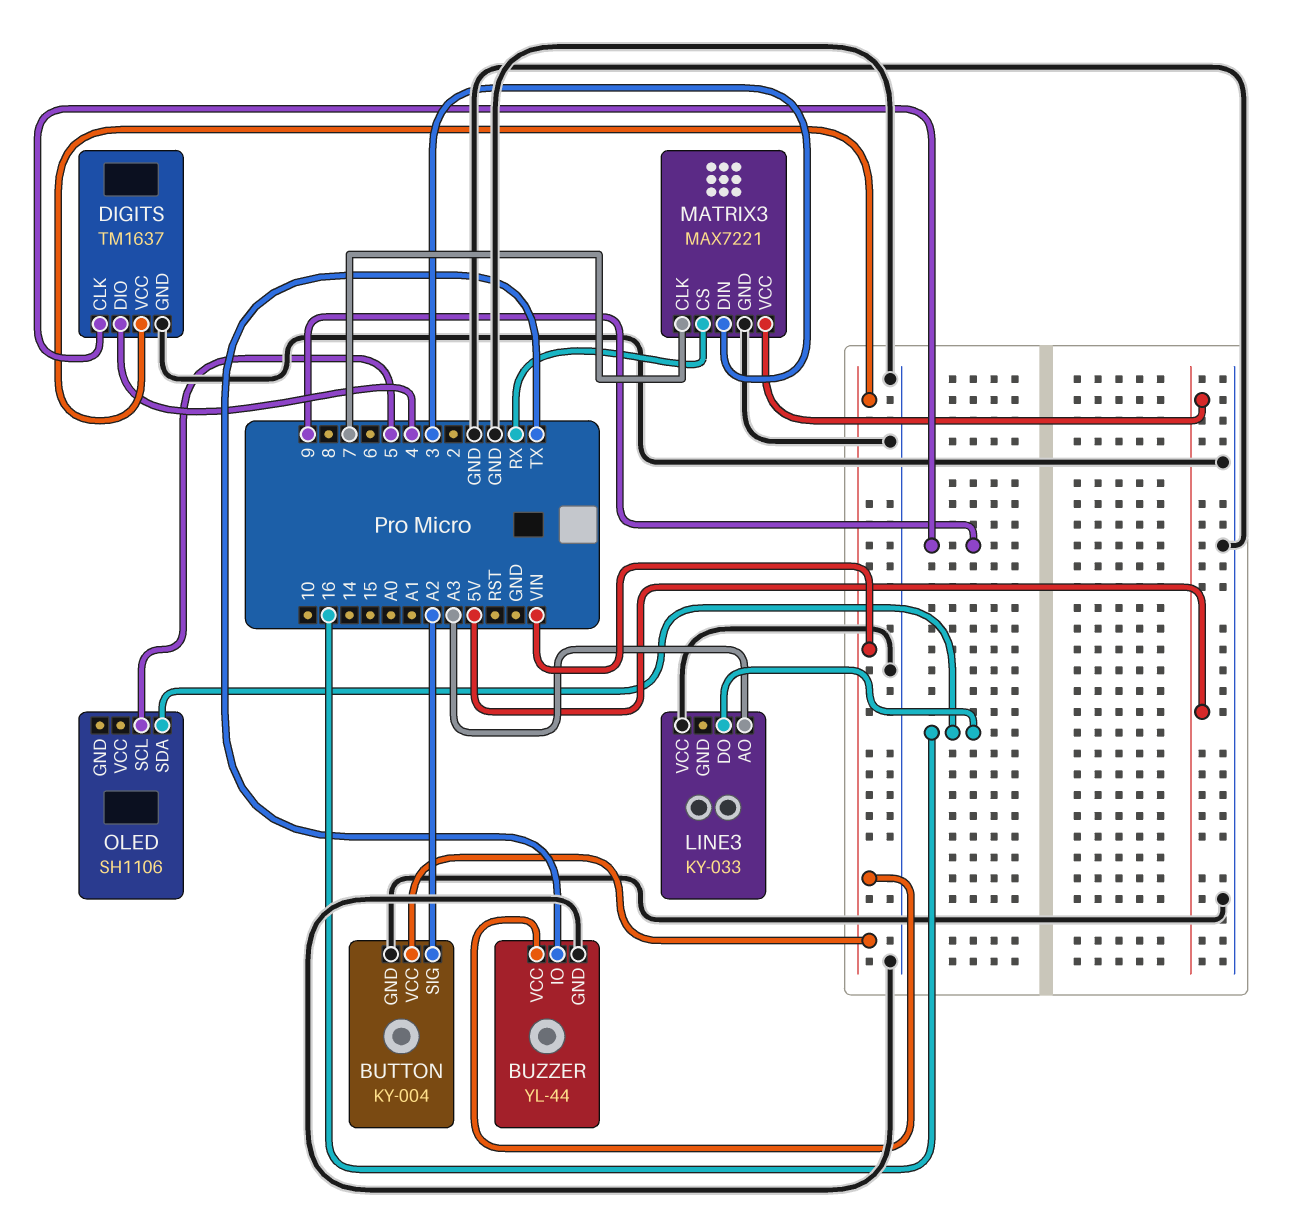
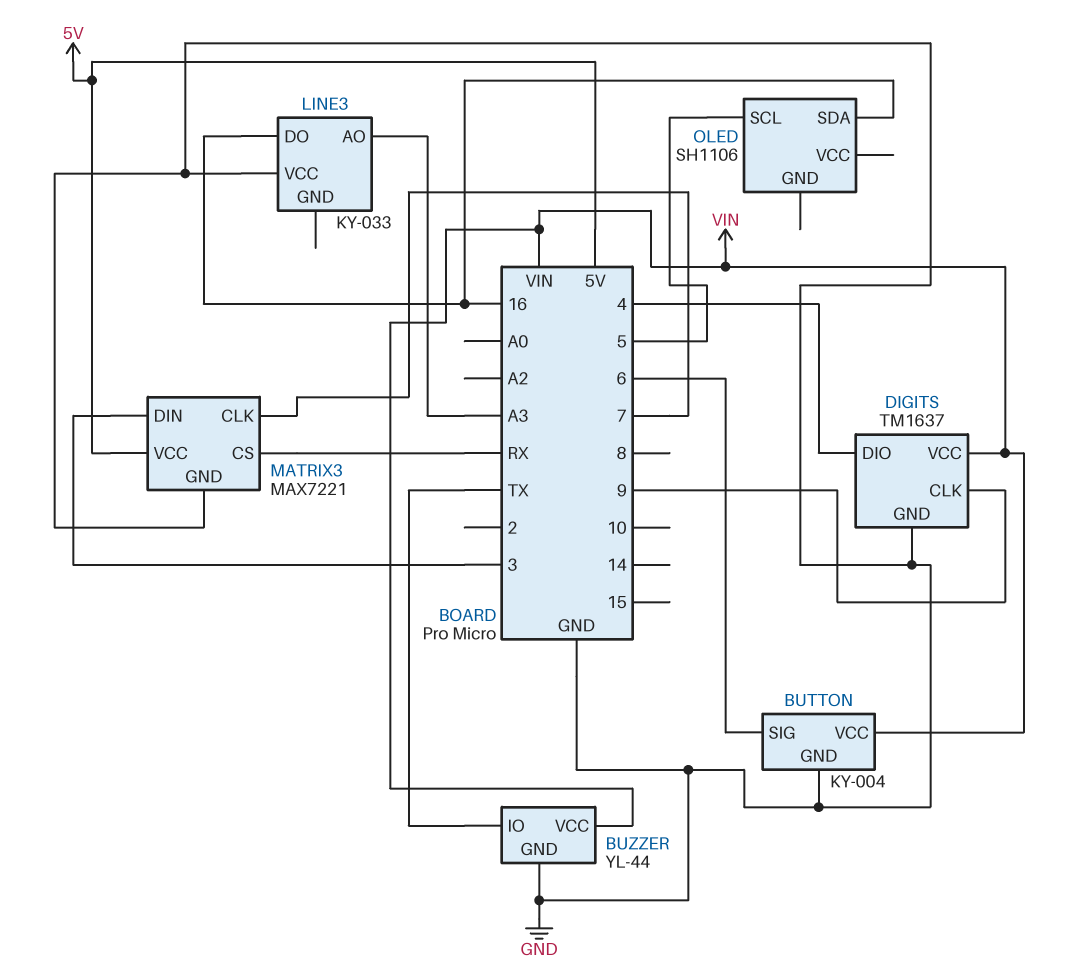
BUTTON pin SIG: A2 -> 6

